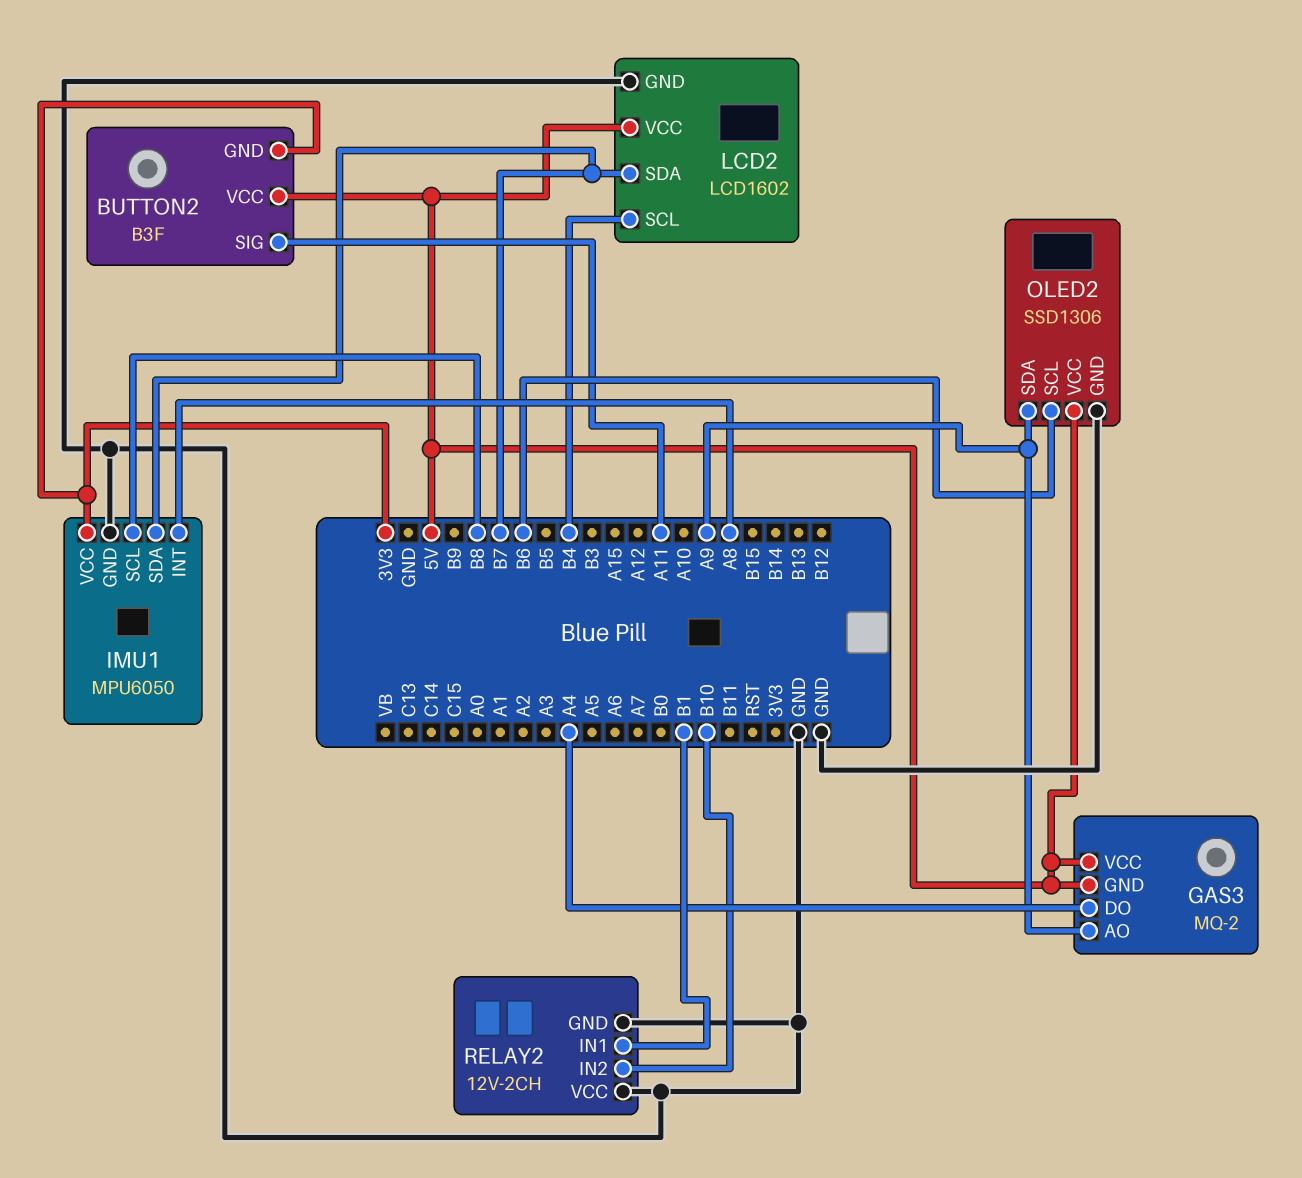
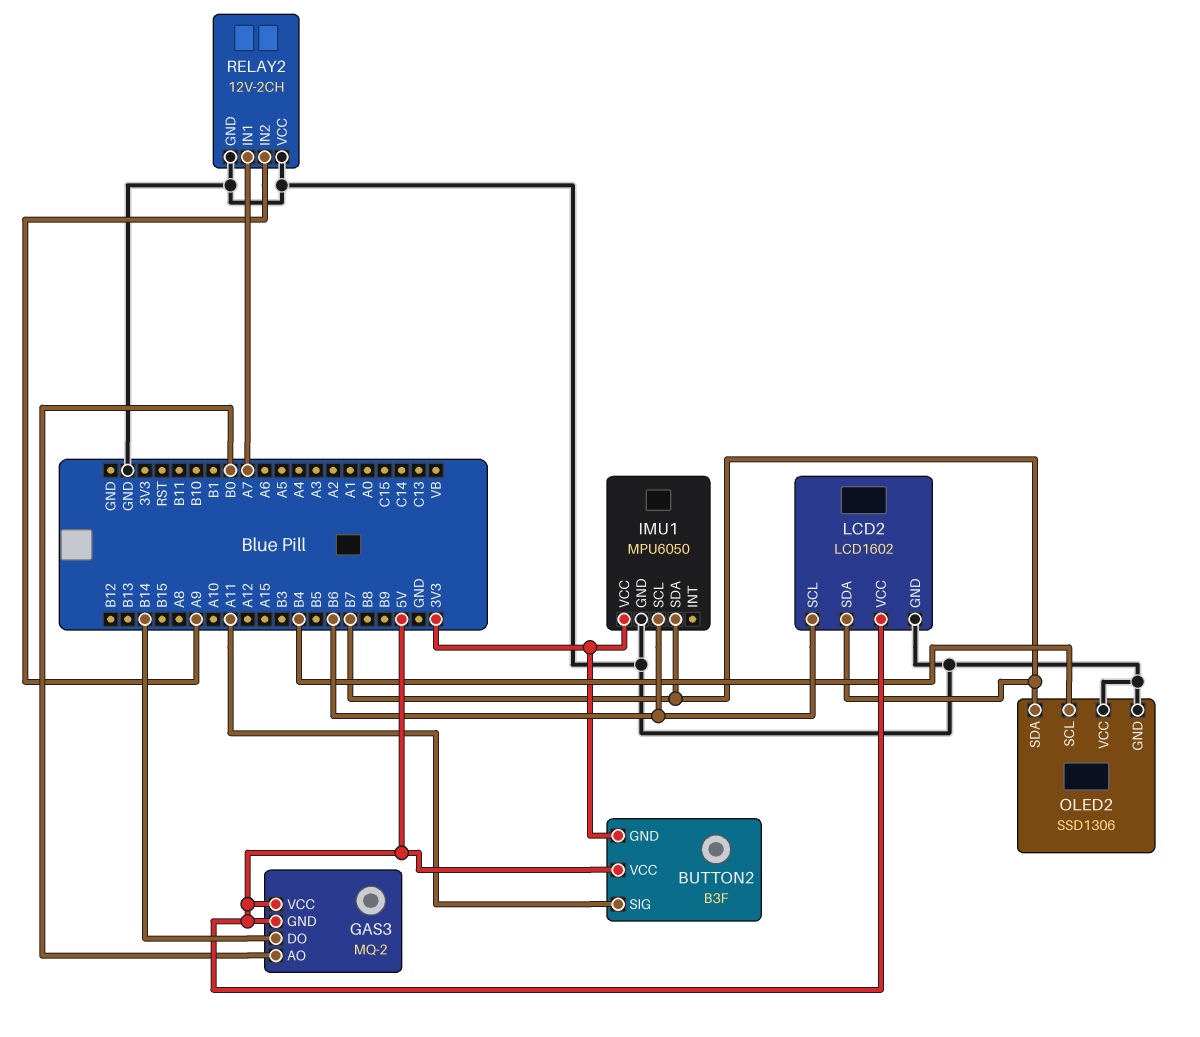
GAS3 pin AO: A9 -> B0
GAS3 pin DO: A4 -> B14
IMU1 pin INT: A8 -> none
IMU1 pin SCL: B8 -> B6
LCD2 pin SCL: B4 -> B6
OLED2 pin SCL: B6 -> B4
OLED2 pin SDA: A9 -> B7
OLED2 pin VCC: 5V -> GND
RELAY2 pin IN1: B1 -> A7
RELAY2 pin IN2: B10 -> A9

